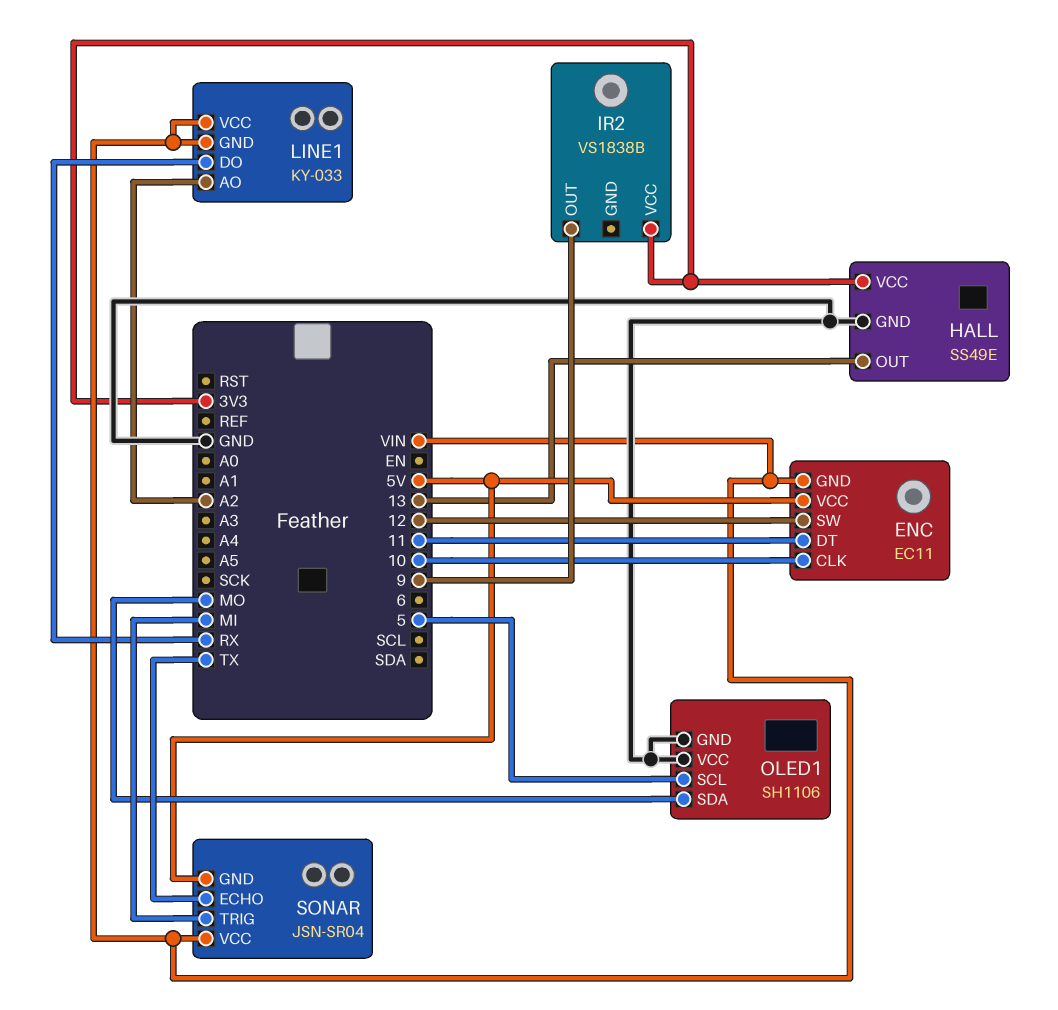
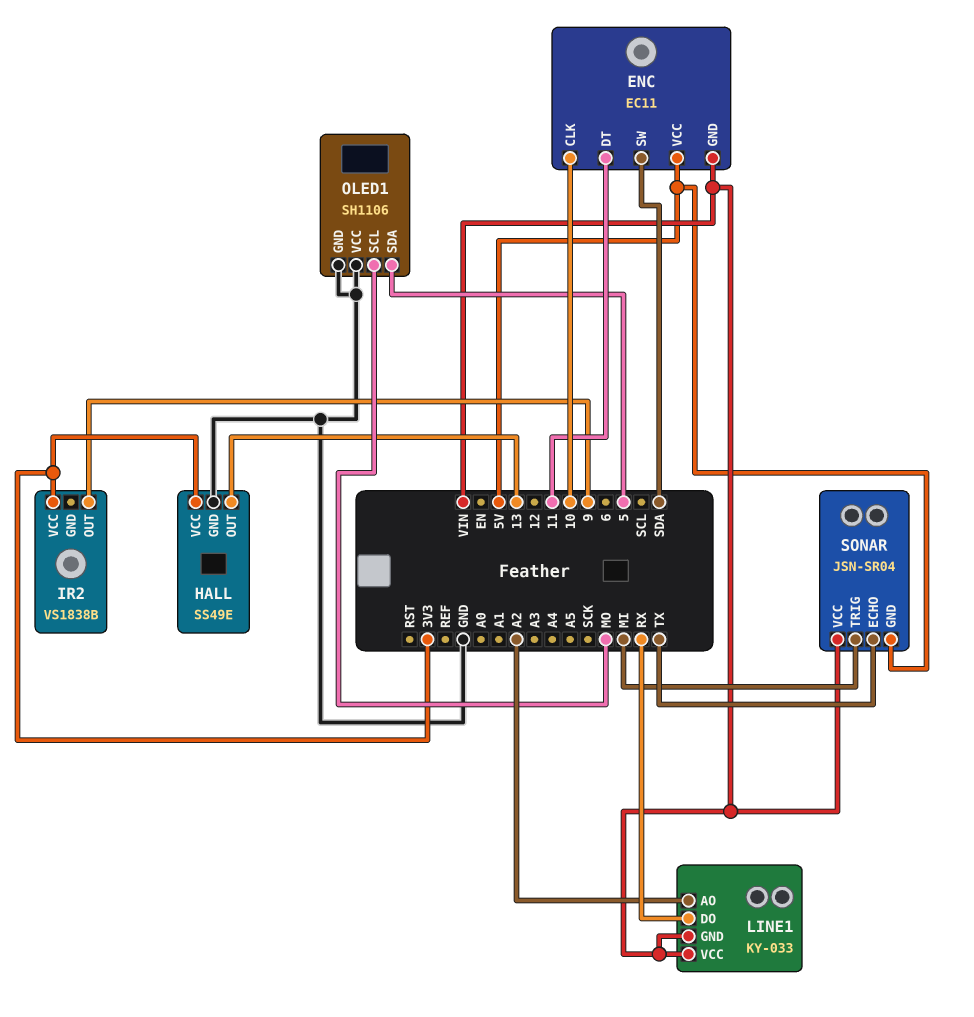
ENC pin SW: 12 -> SDA
OLED1 pin SCL: 5 -> MO
OLED1 pin SDA: MO -> 5

